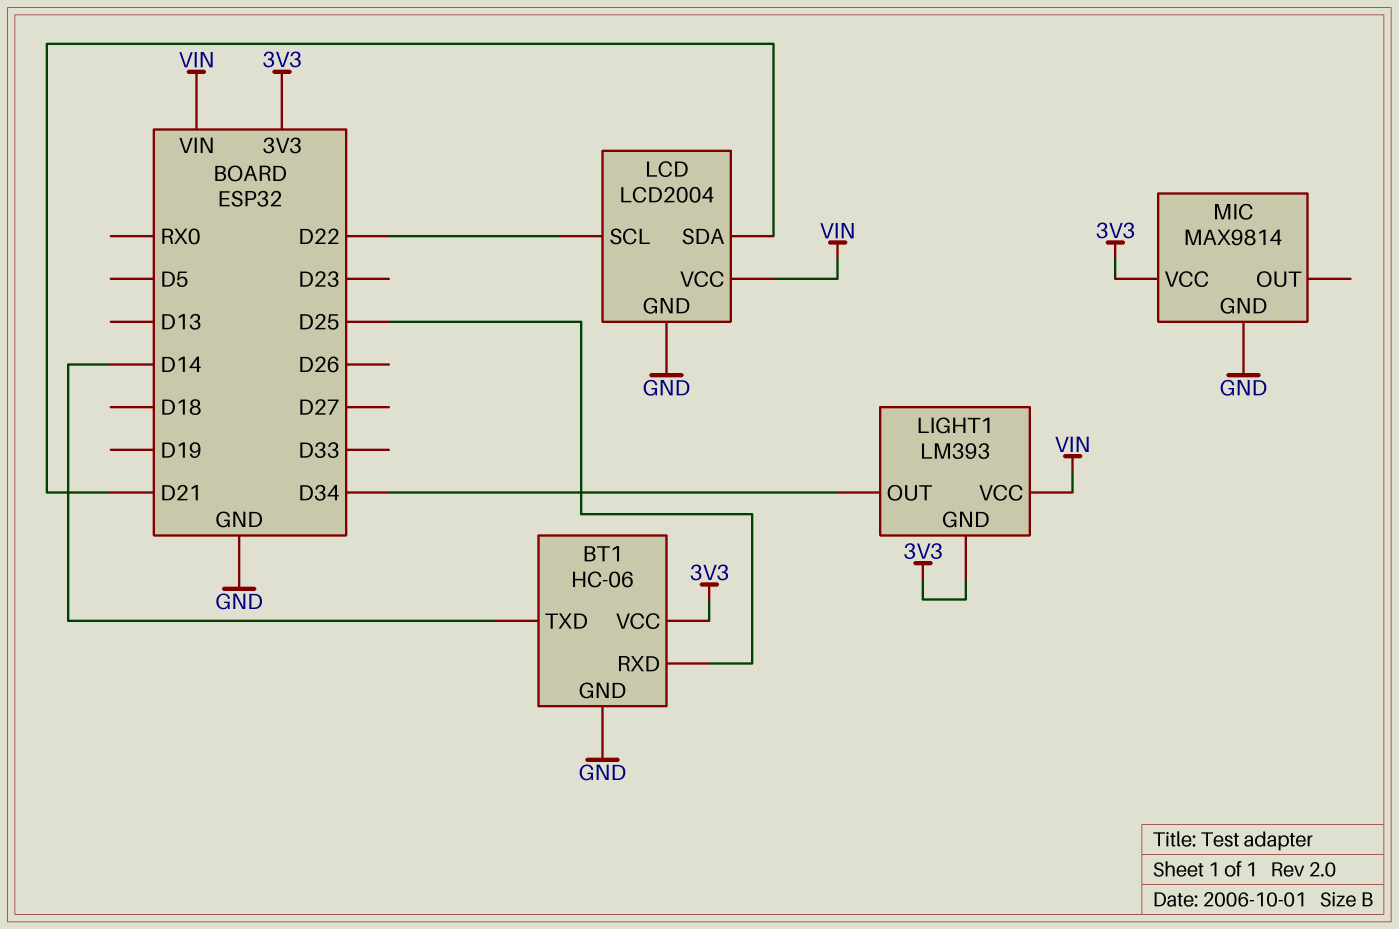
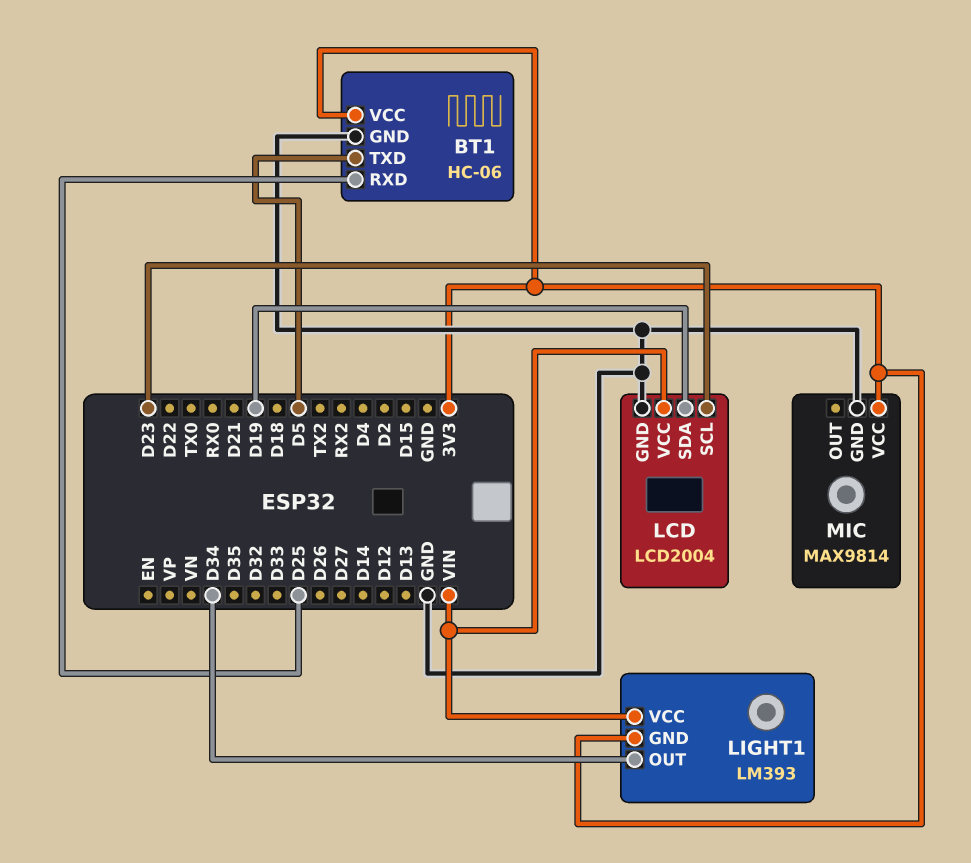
BT1 pin TXD: D14 -> D5
LCD pin SCL: D22 -> D23
LCD pin SDA: D21 -> D19

